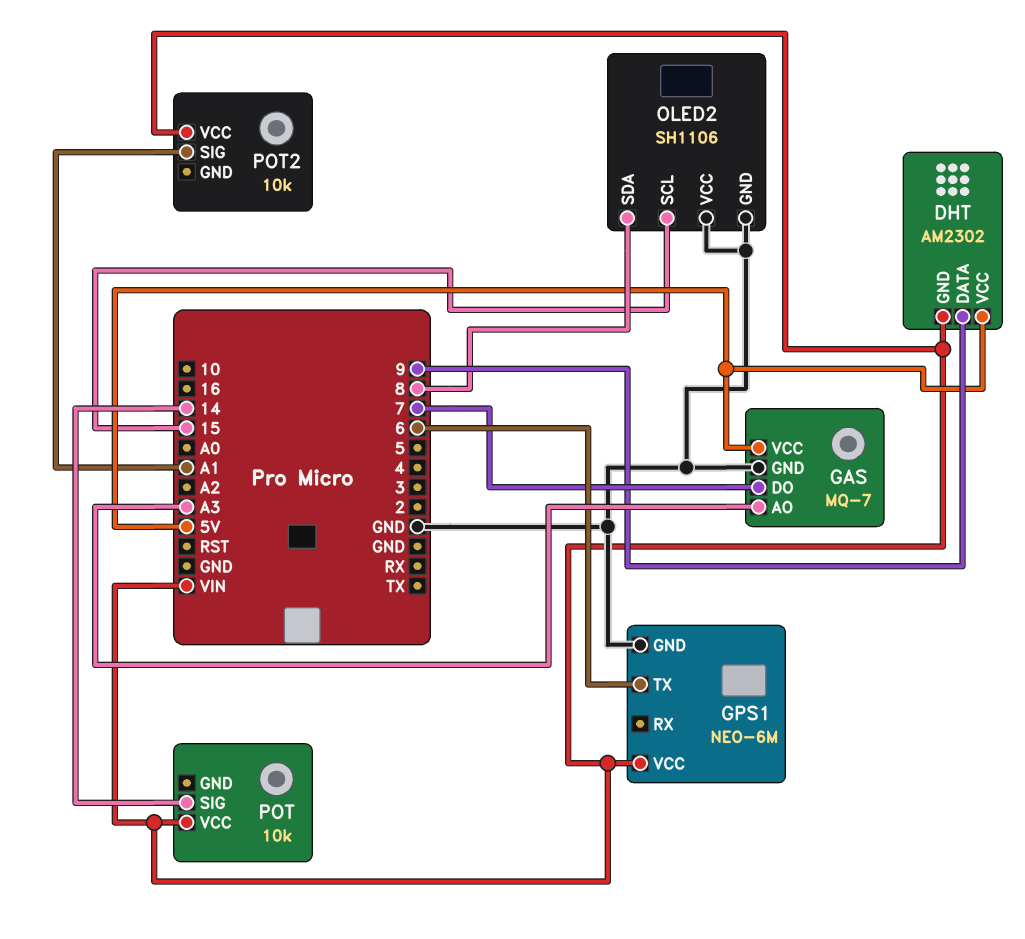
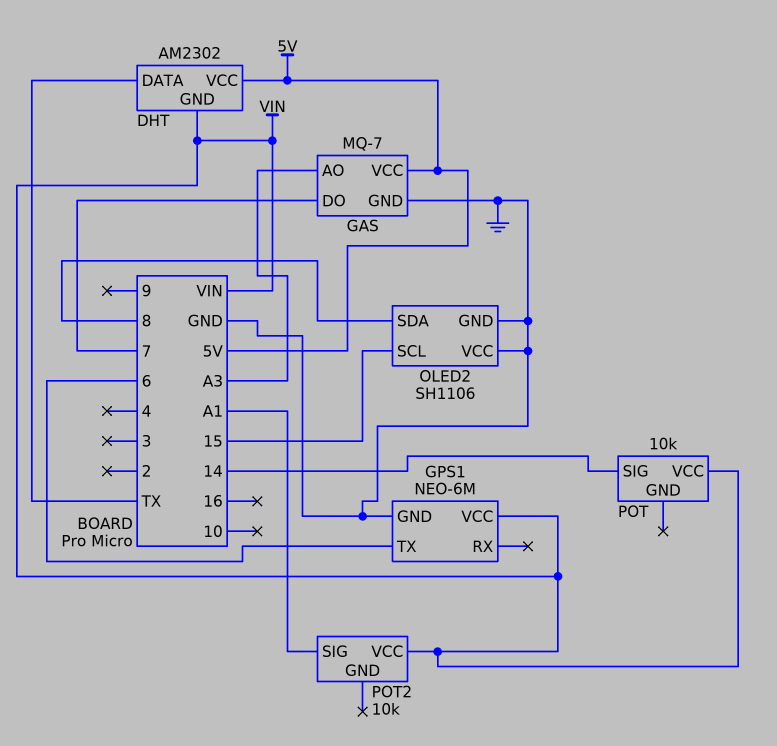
DHT pin DATA: 9 -> TX

